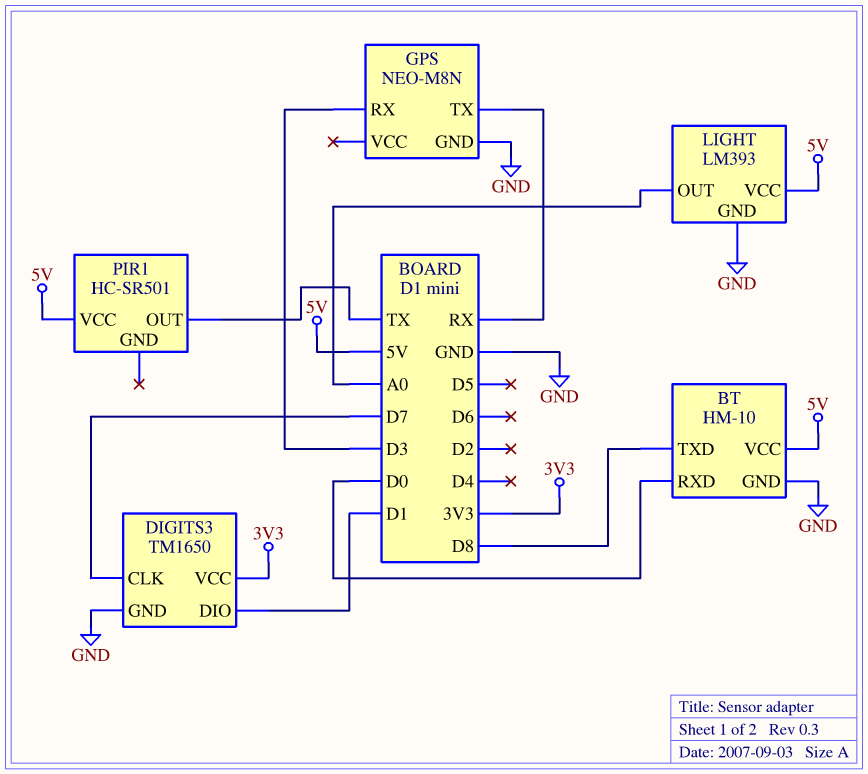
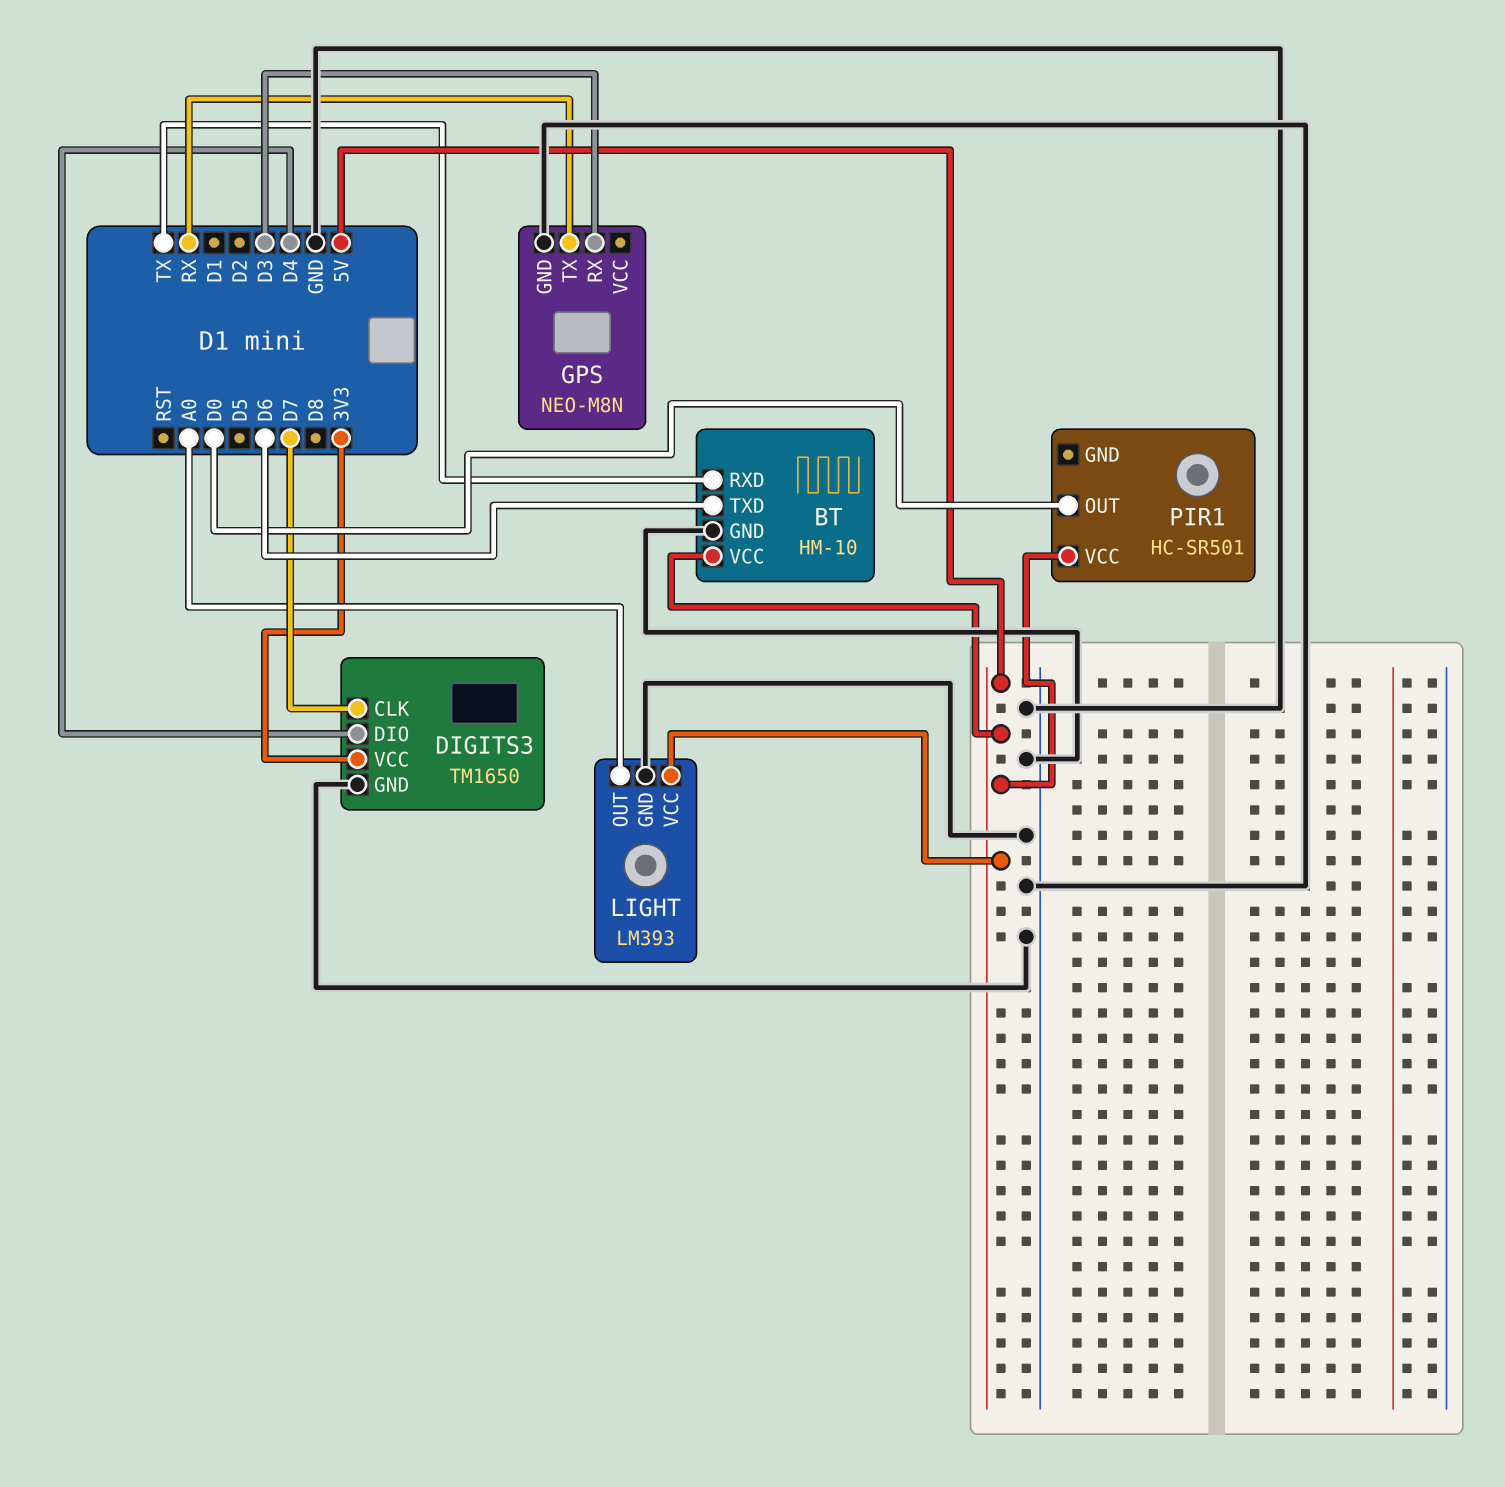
BT pin RXD: D0 -> TX
BT pin TXD: D8 -> D6
DIGITS3 pin DIO: D1 -> D4
PIR1 pin OUT: TX -> D0

